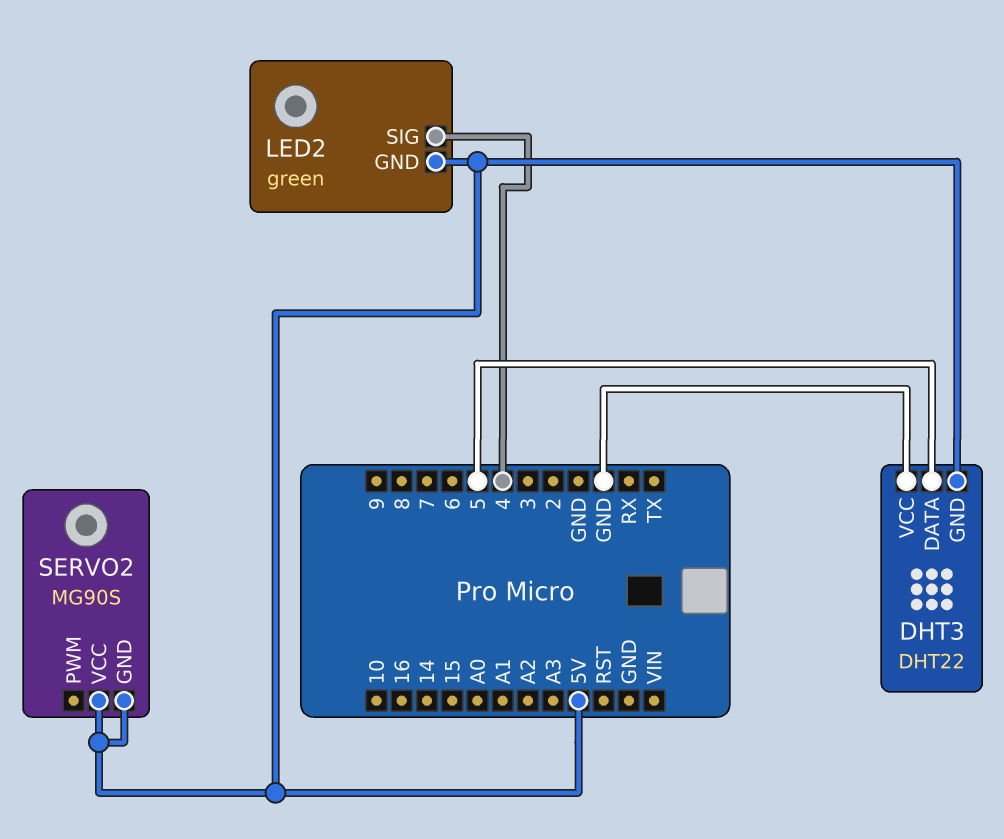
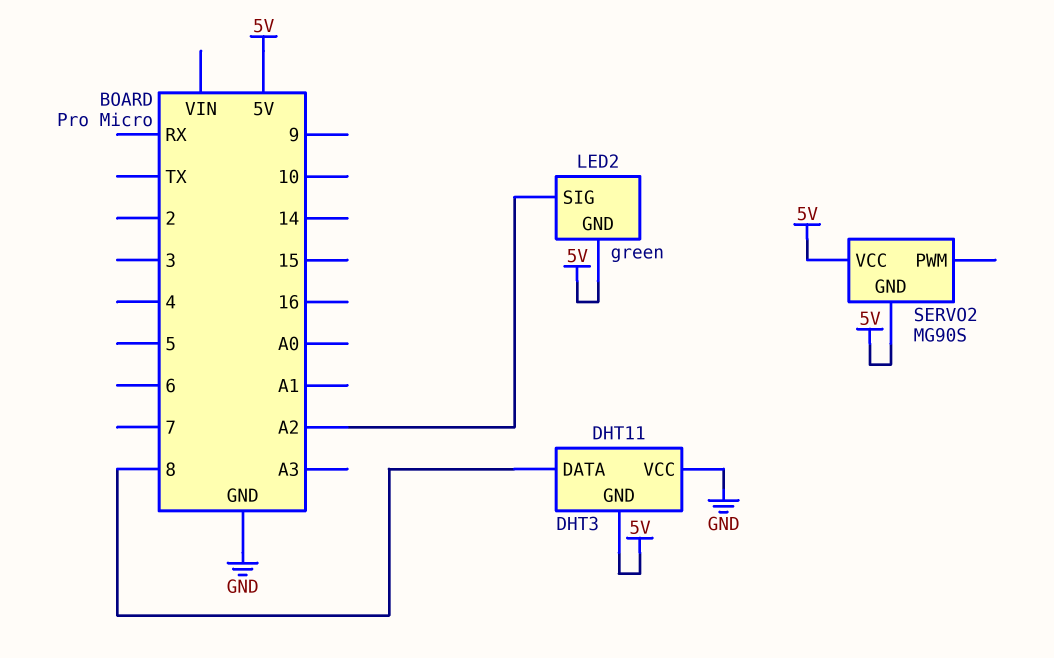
DHT3: DHT22 -> DHT11
DHT3 pin DATA: 5 -> 8
LED2 pin SIG: 4 -> A2

